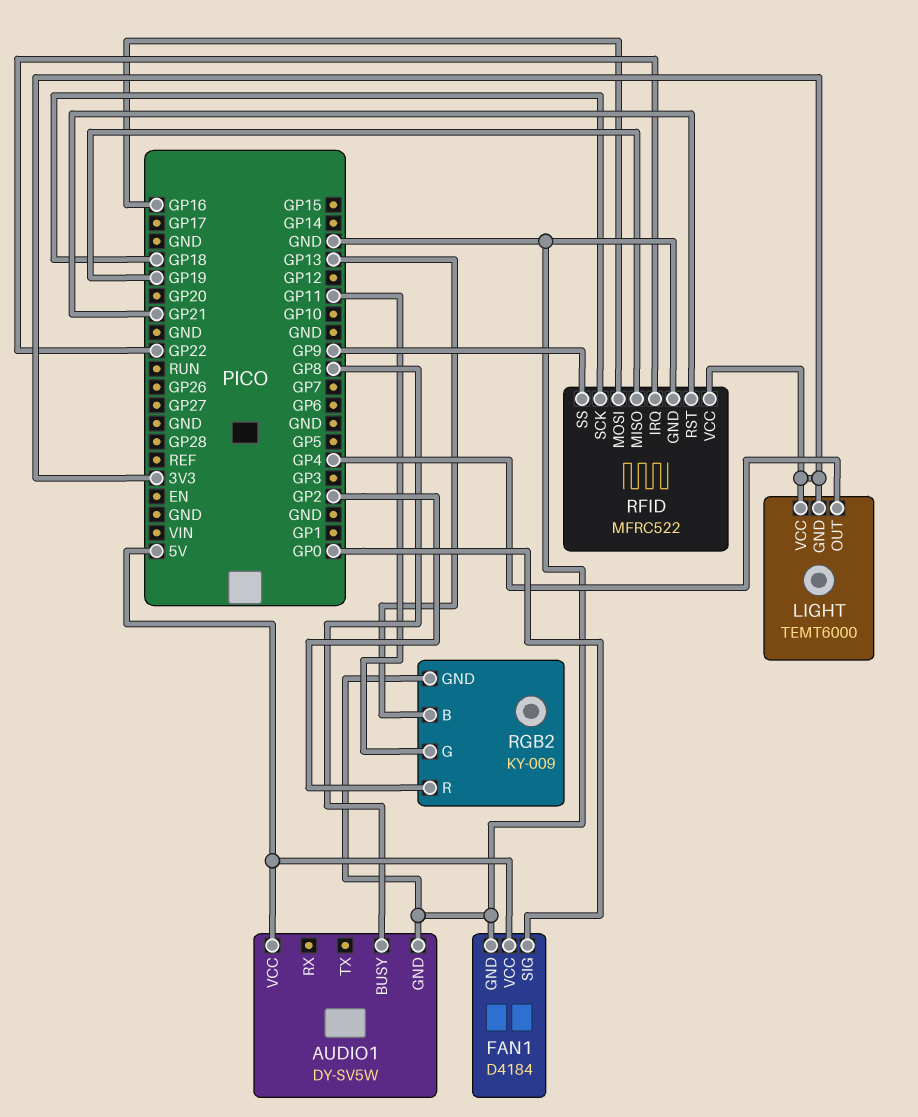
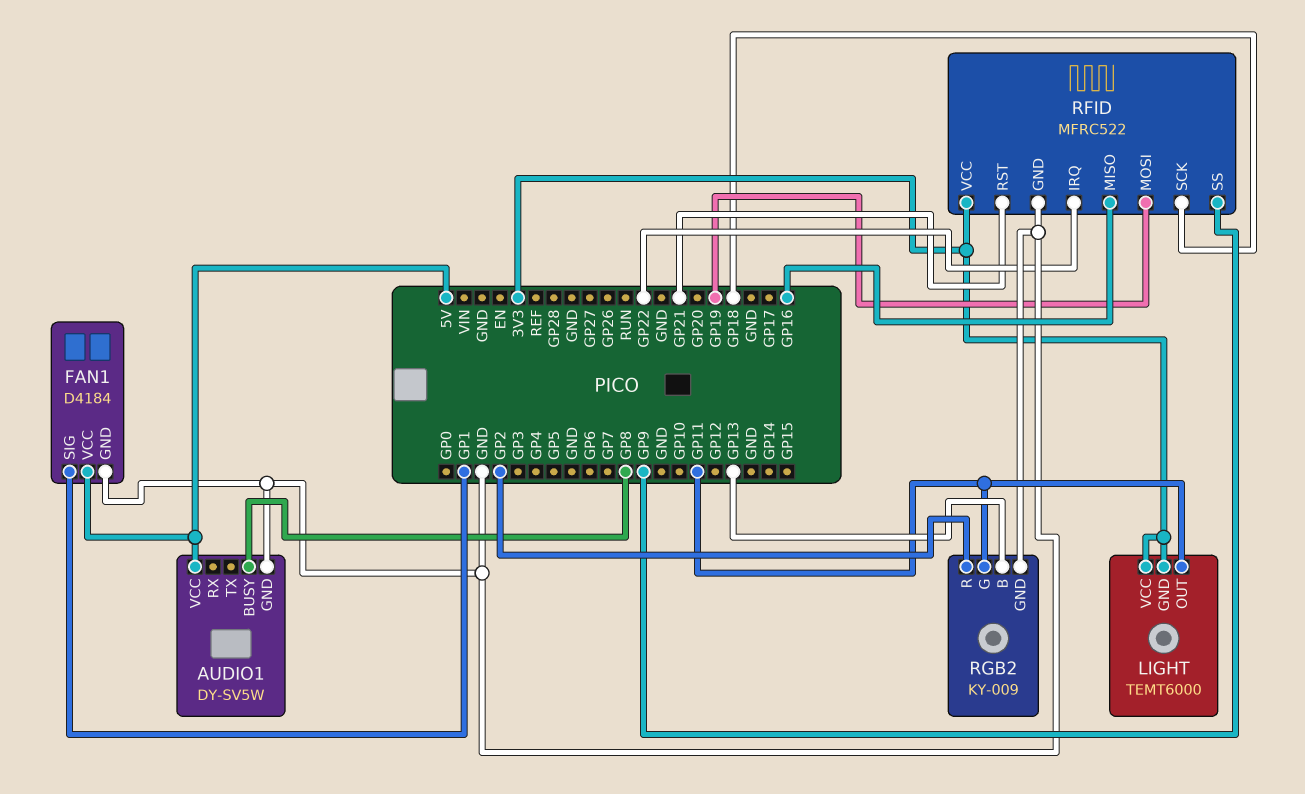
FAN1 pin SIG: GP0 -> GP1
LIGHT pin OUT: GP4 -> GP11
RFID pin MISO: GP19 -> GP16
RFID pin MOSI: GP16 -> GP19

